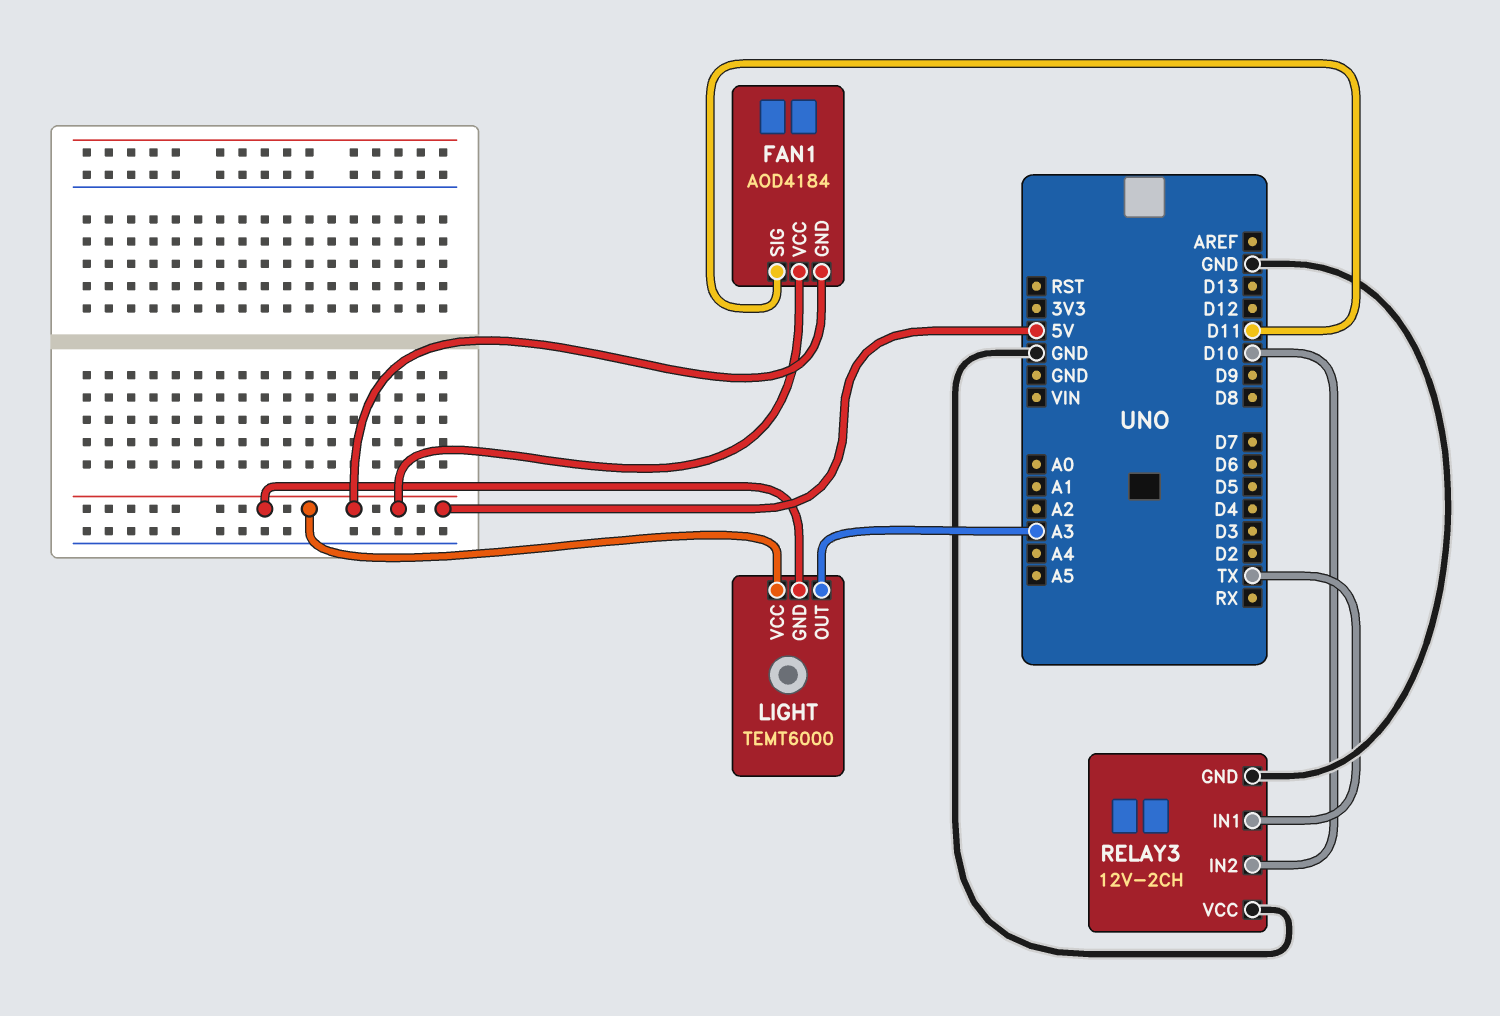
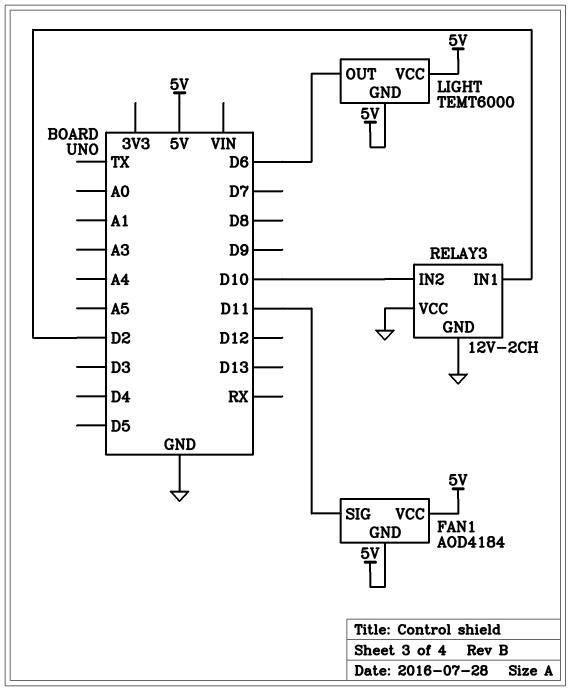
LIGHT pin OUT: A3 -> D6
RELAY3 pin IN1: TX -> D2

